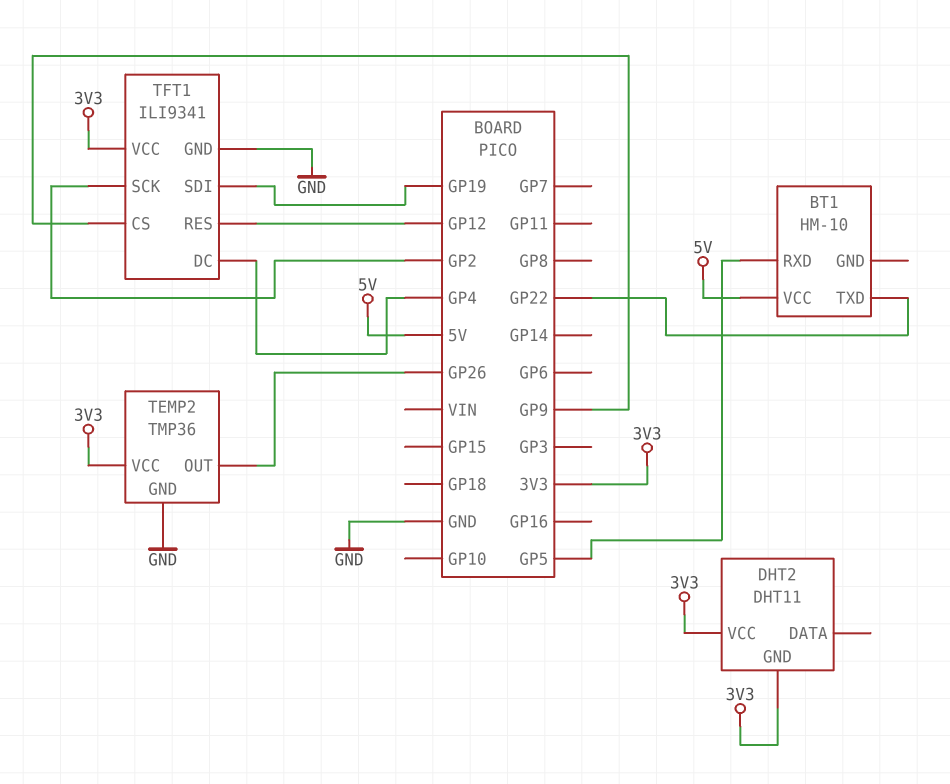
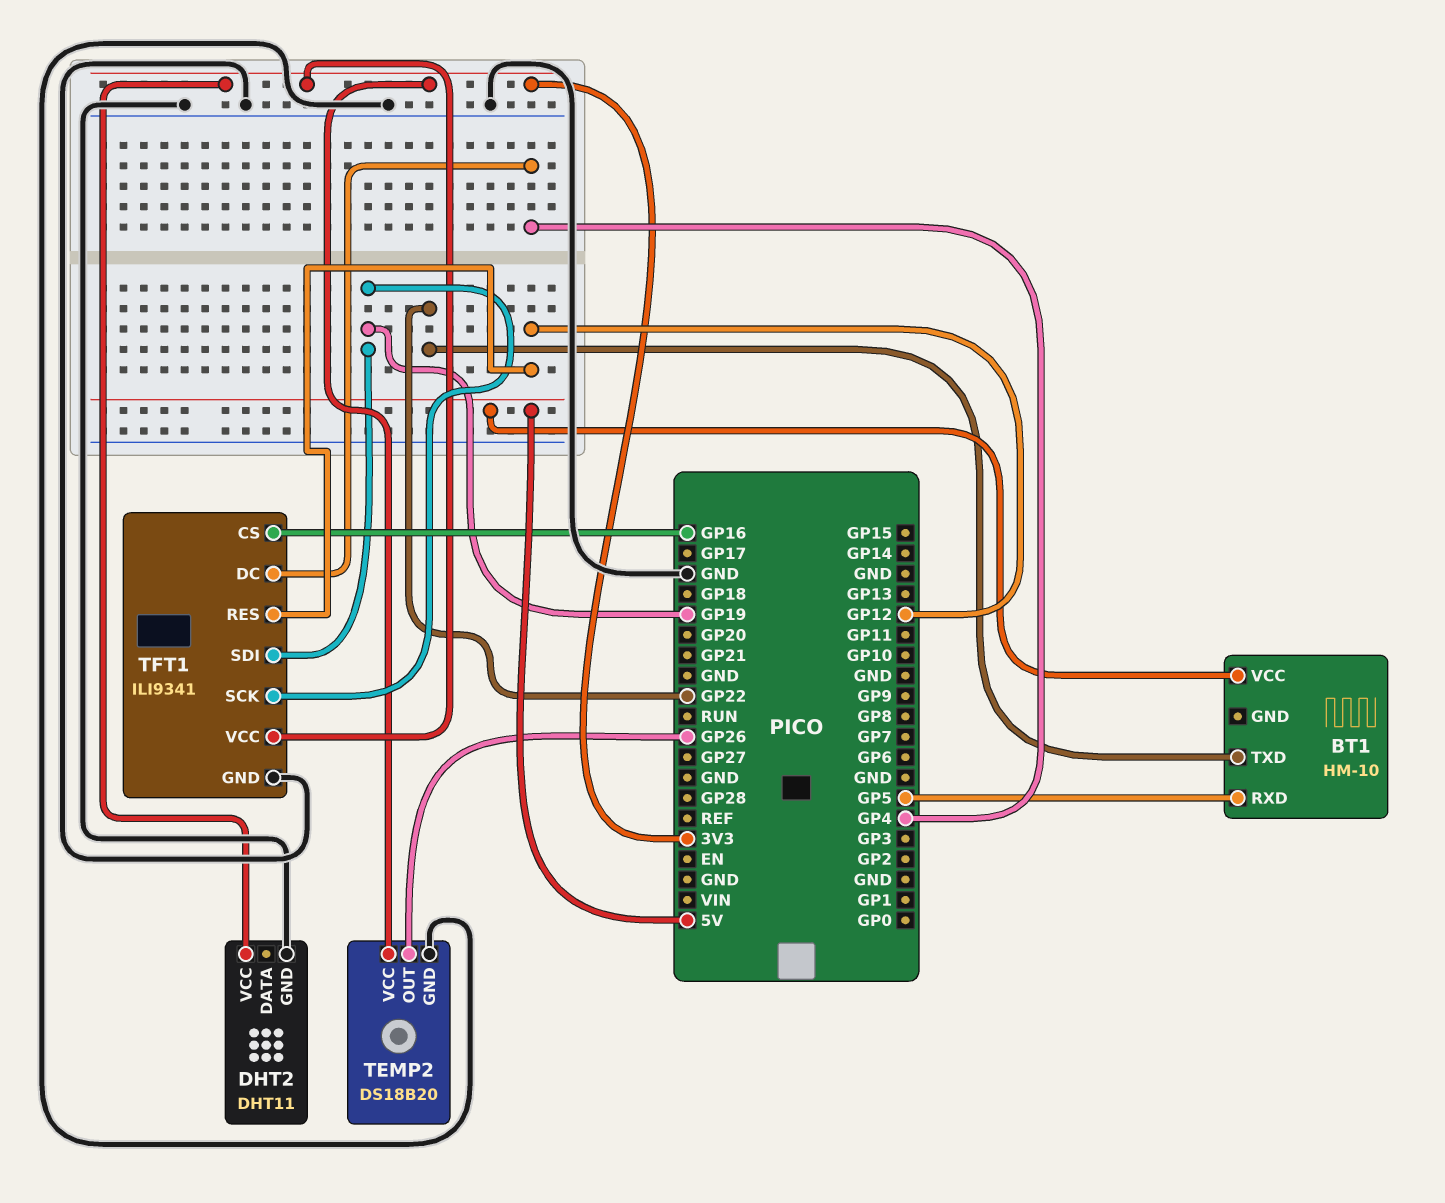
DHT2 pin GND: 3V3 -> GND
TEMP2: TMP36 -> DS18B20
TFT1 pin CS: GP9 -> GP16
TFT1 pin SCK: GP2 -> GP19

